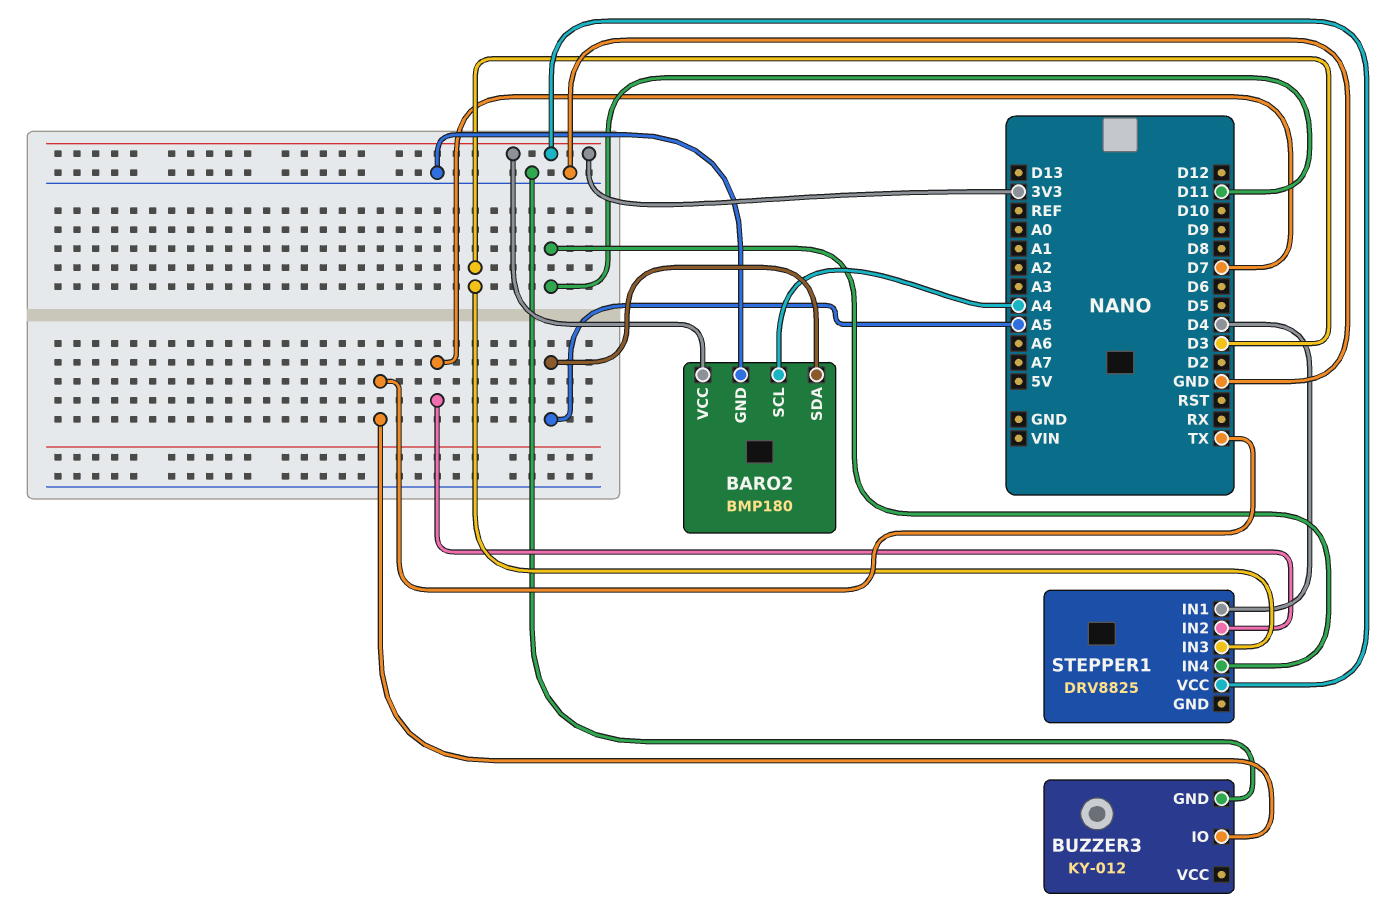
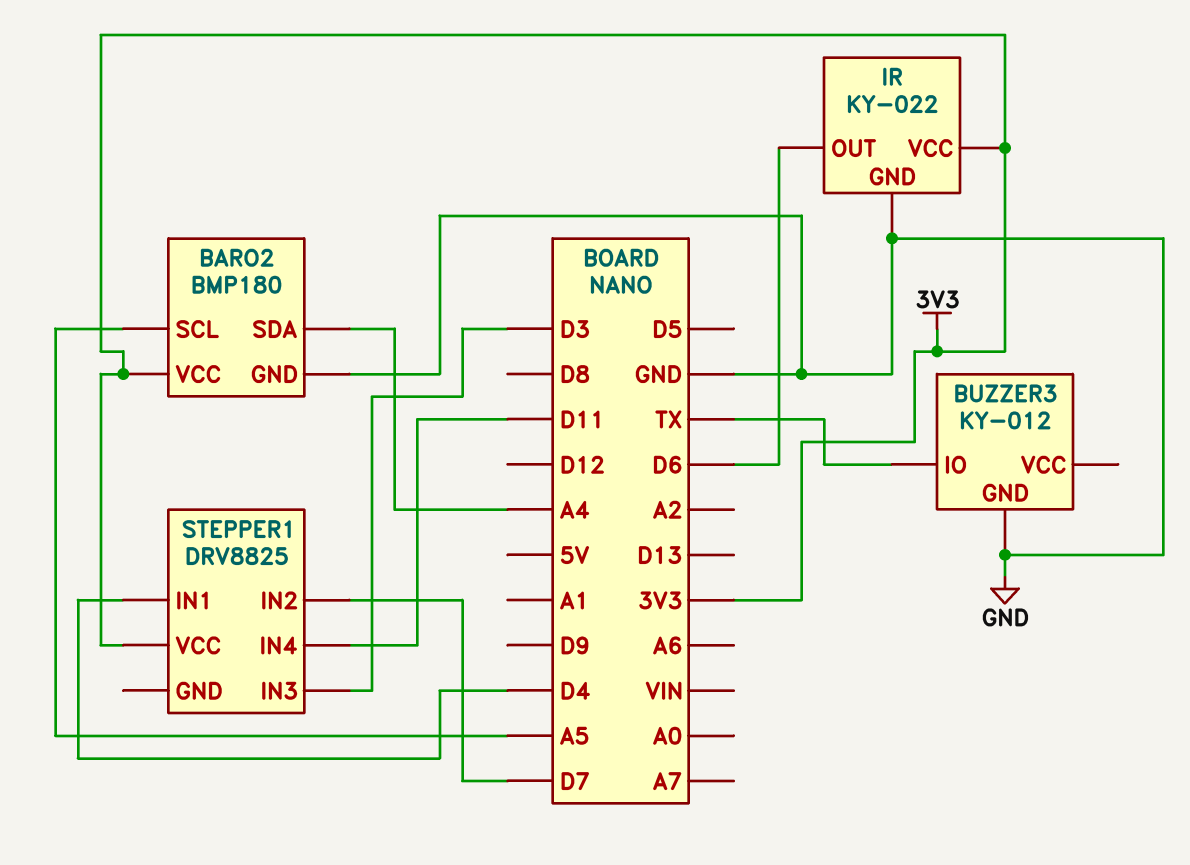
BARO2 pin SCL: A4 -> A5
BARO2 pin SDA: A5 -> A4
IR: none -> KY-022
IR pin GND: none -> GND
IR pin OUT: none -> D6
IR pin VCC: none -> 3V3

